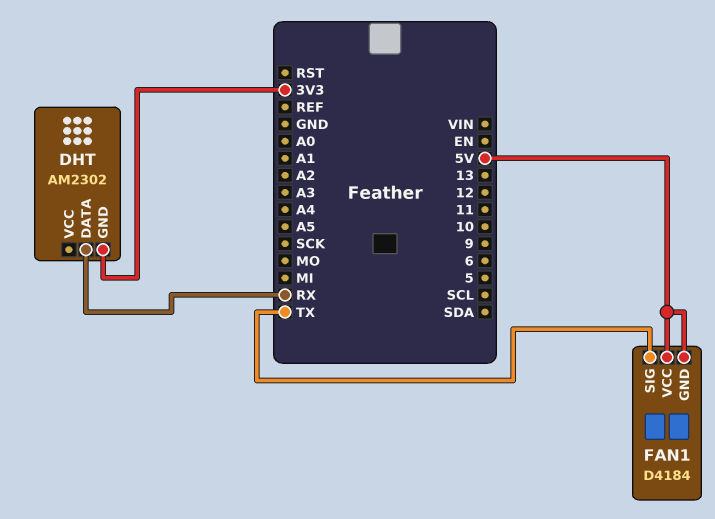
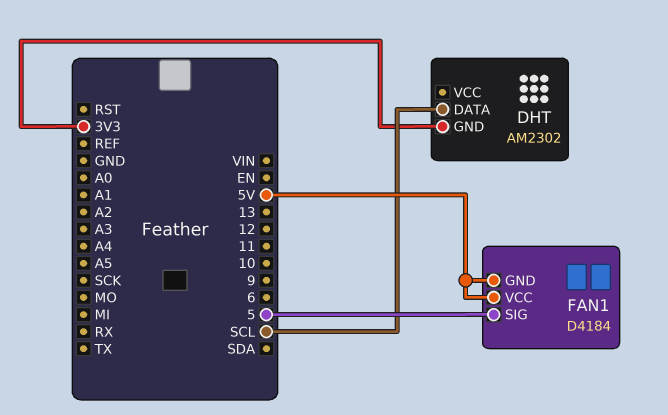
DHT pin DATA: RX -> SCL
FAN1 pin SIG: TX -> 5

